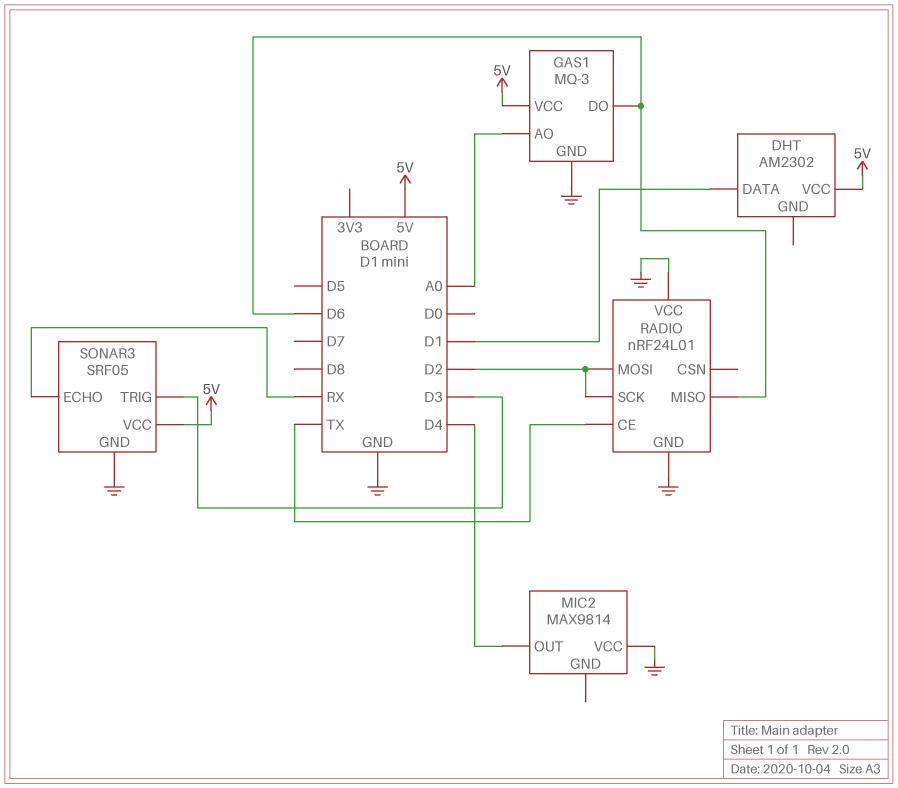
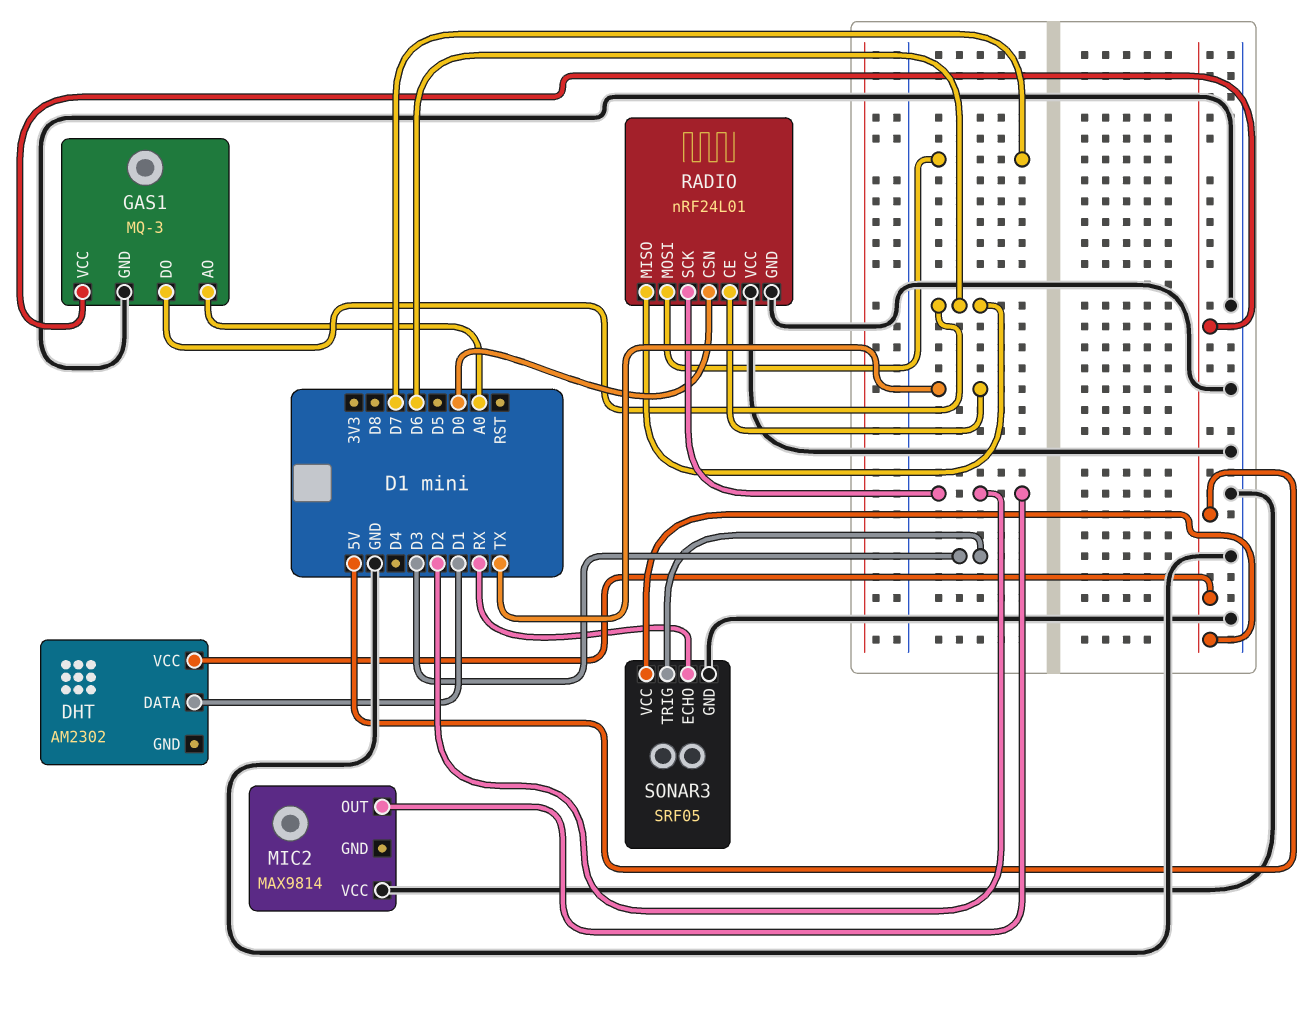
MIC2 pin OUT: D4 -> D2
RADIO pin CSN: none -> D0
RADIO pin MOSI: D2 -> D7

